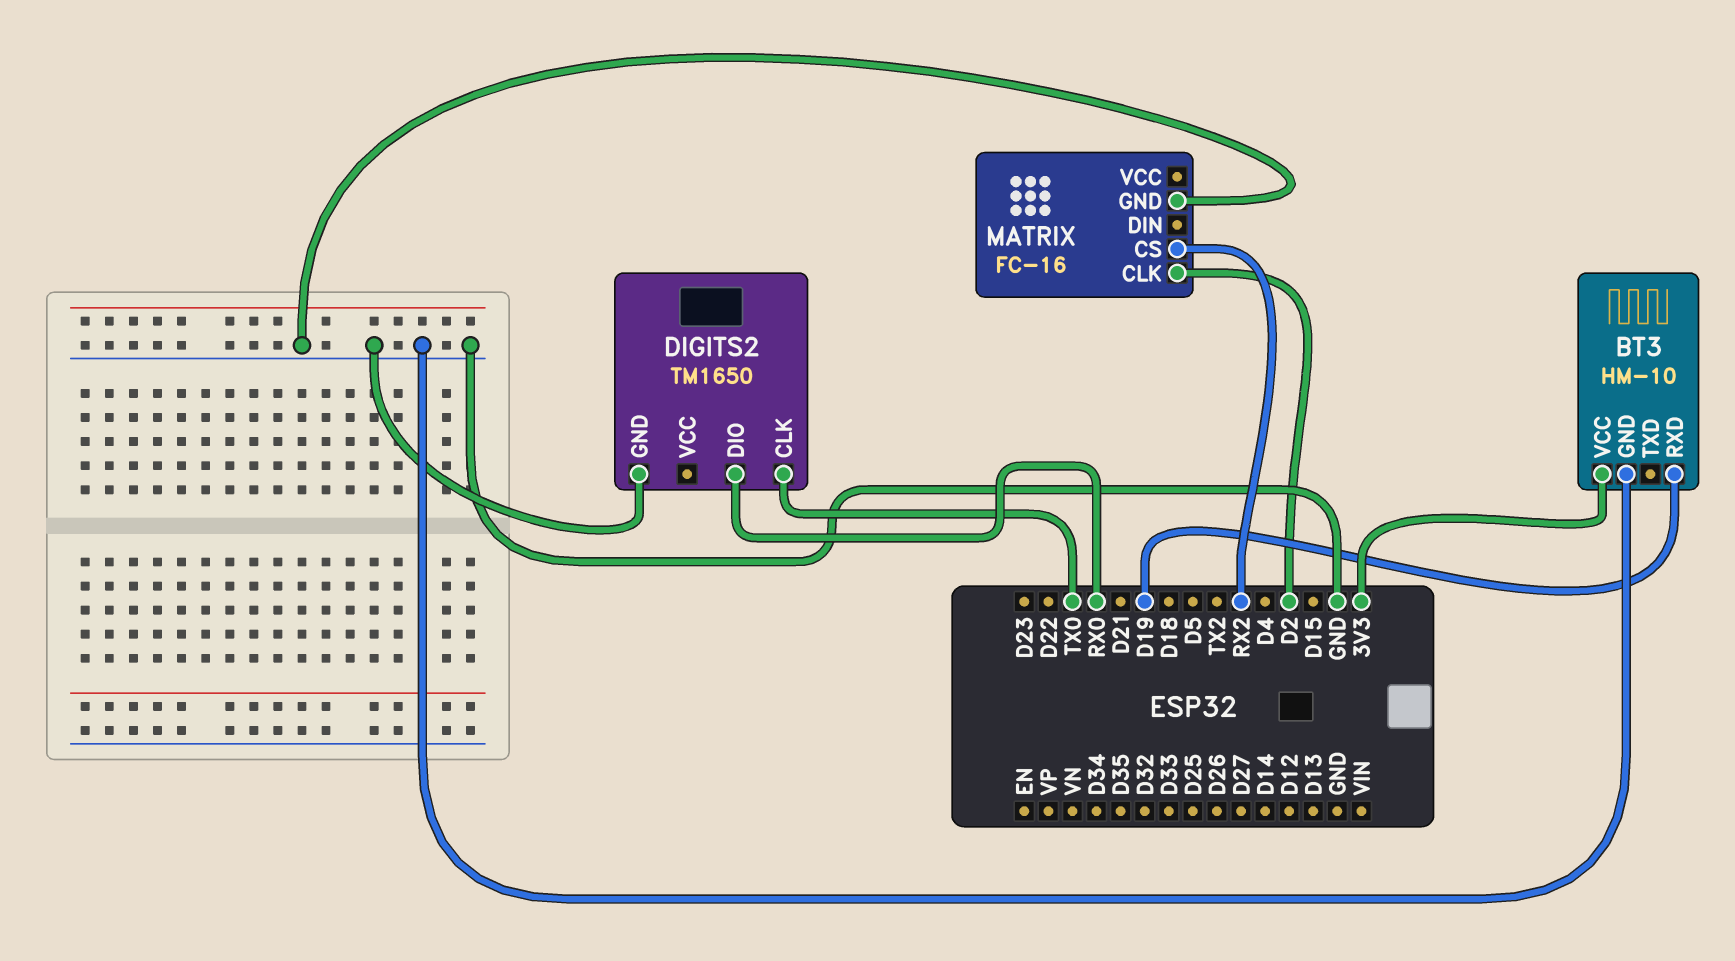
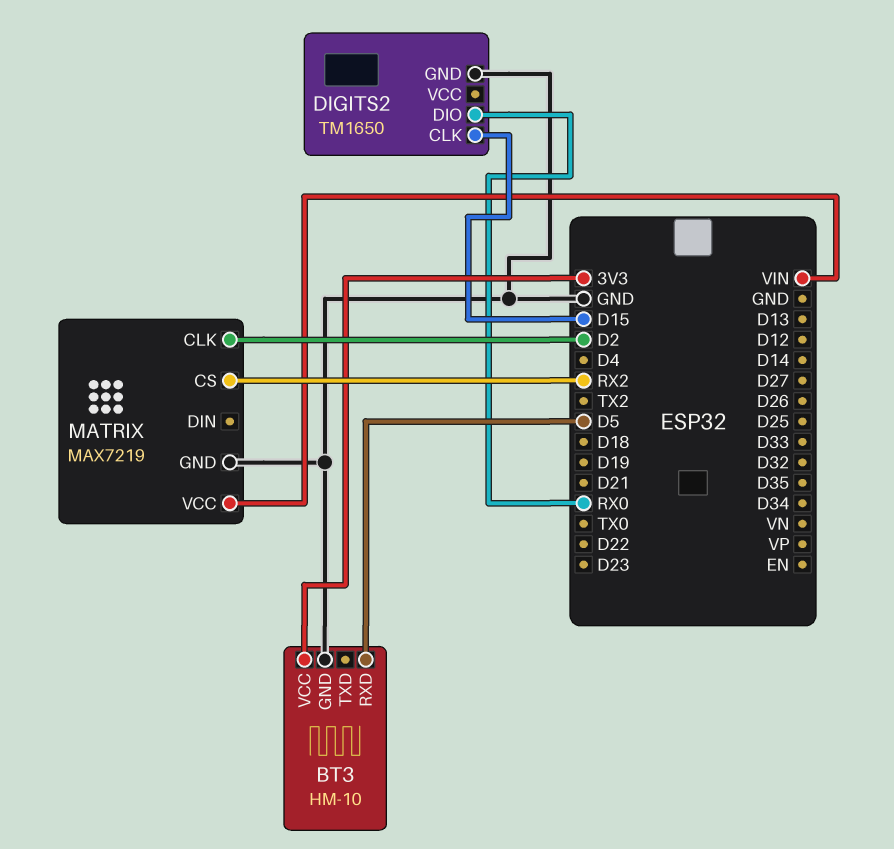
BT3 pin RXD: D19 -> D5
DIGITS2 pin CLK: TX0 -> D15
MATRIX: FC-16 -> MAX7219
MATRIX pin VCC: none -> VIN

